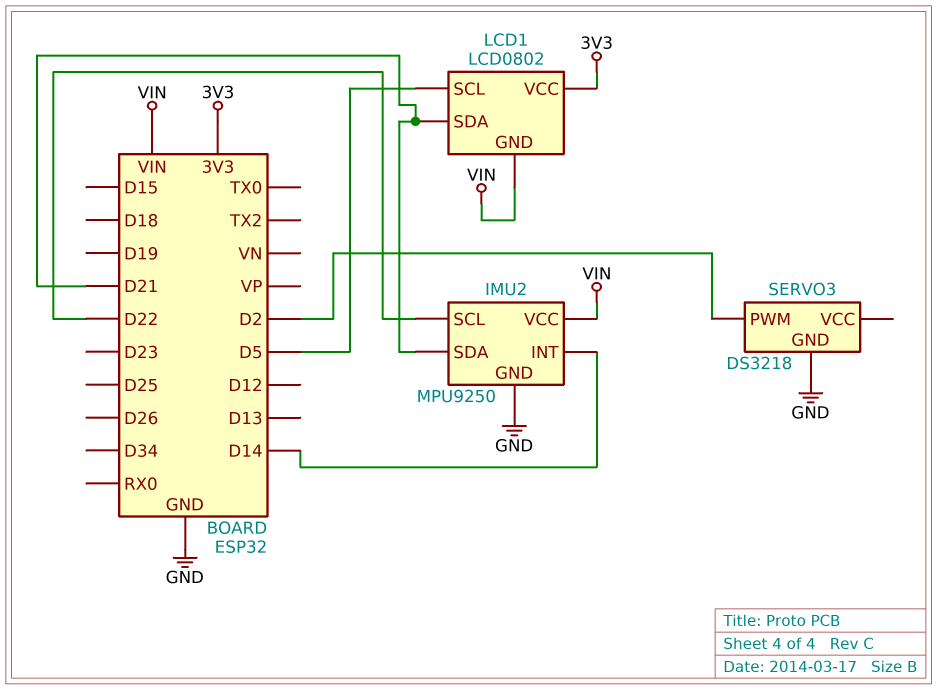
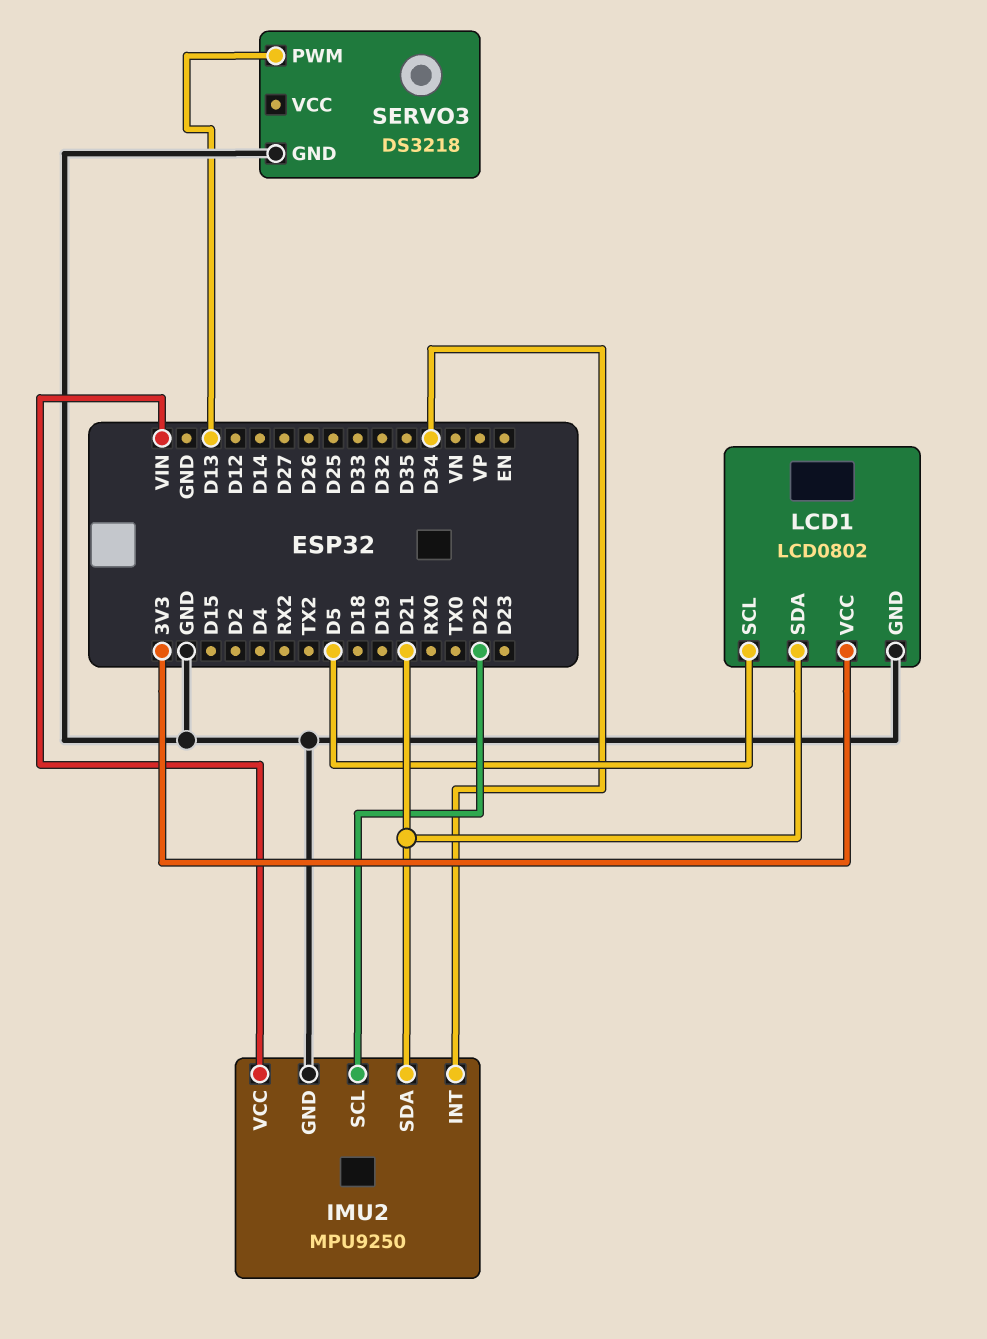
IMU2 pin INT: D14 -> D34
LCD1 pin GND: VIN -> GND
SERVO3 pin PWM: D2 -> D13

